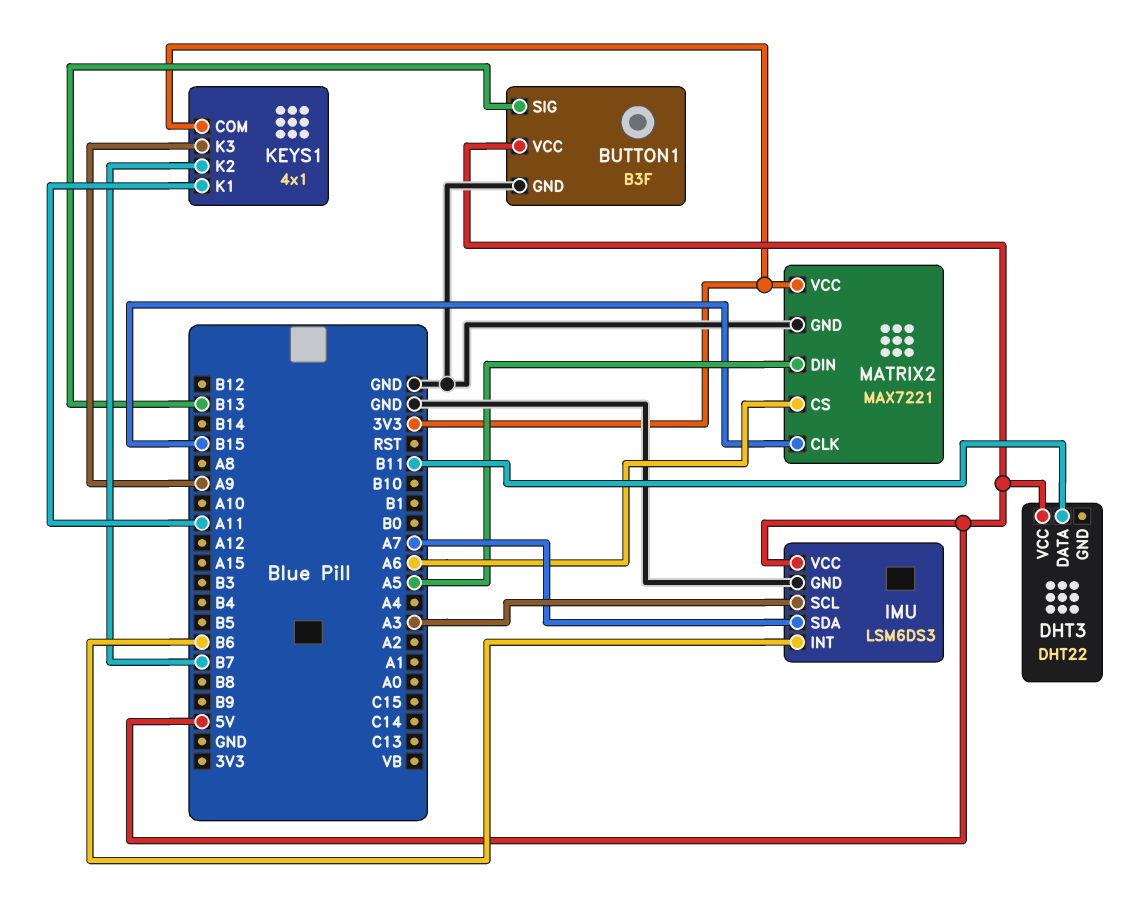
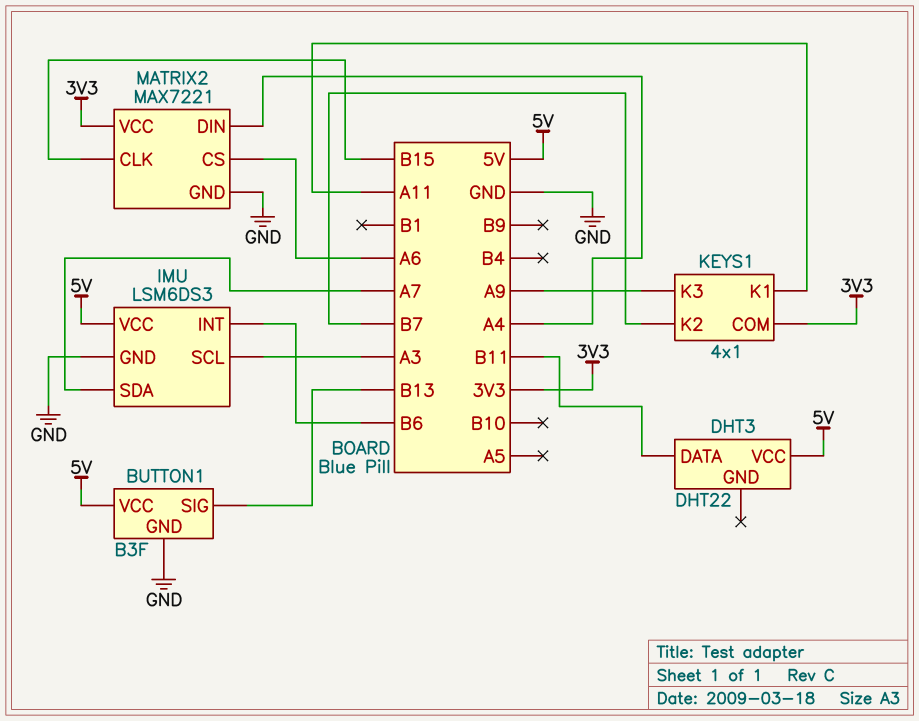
MATRIX2 pin DIN: A5 -> A4

